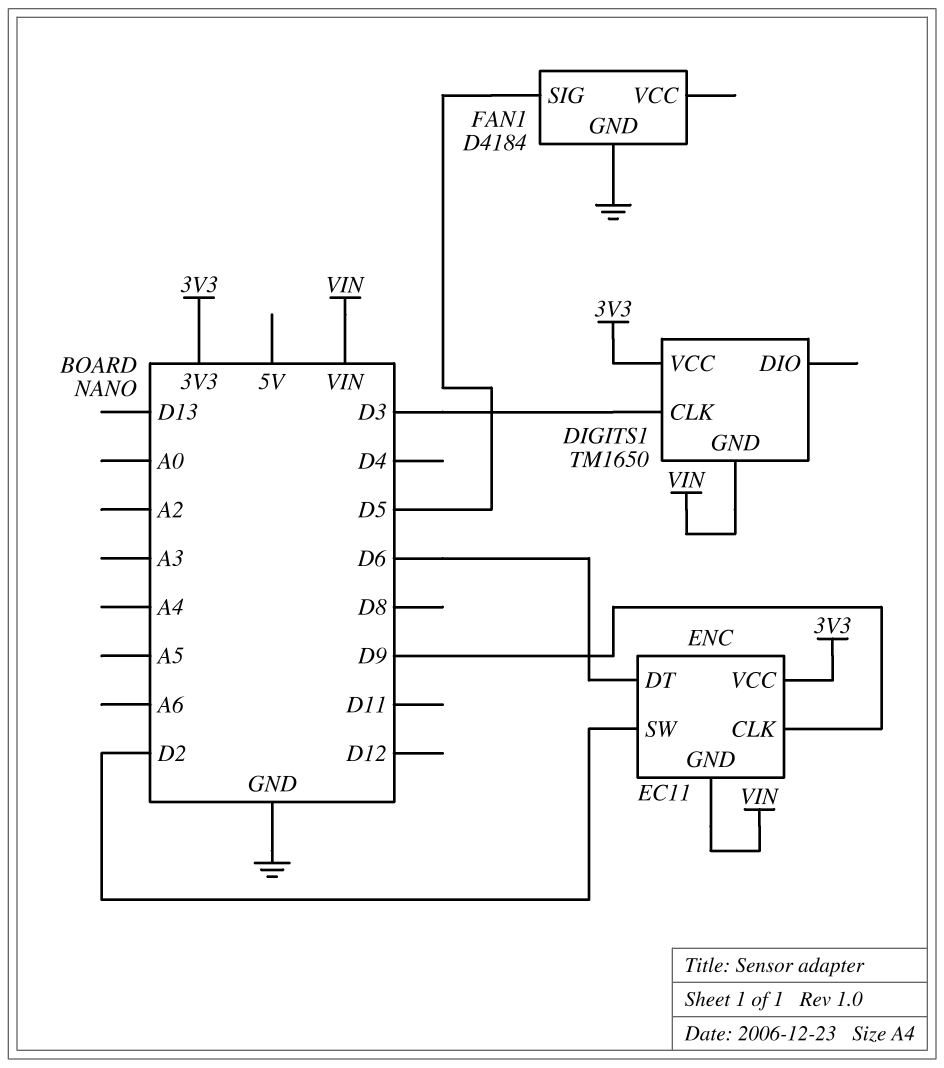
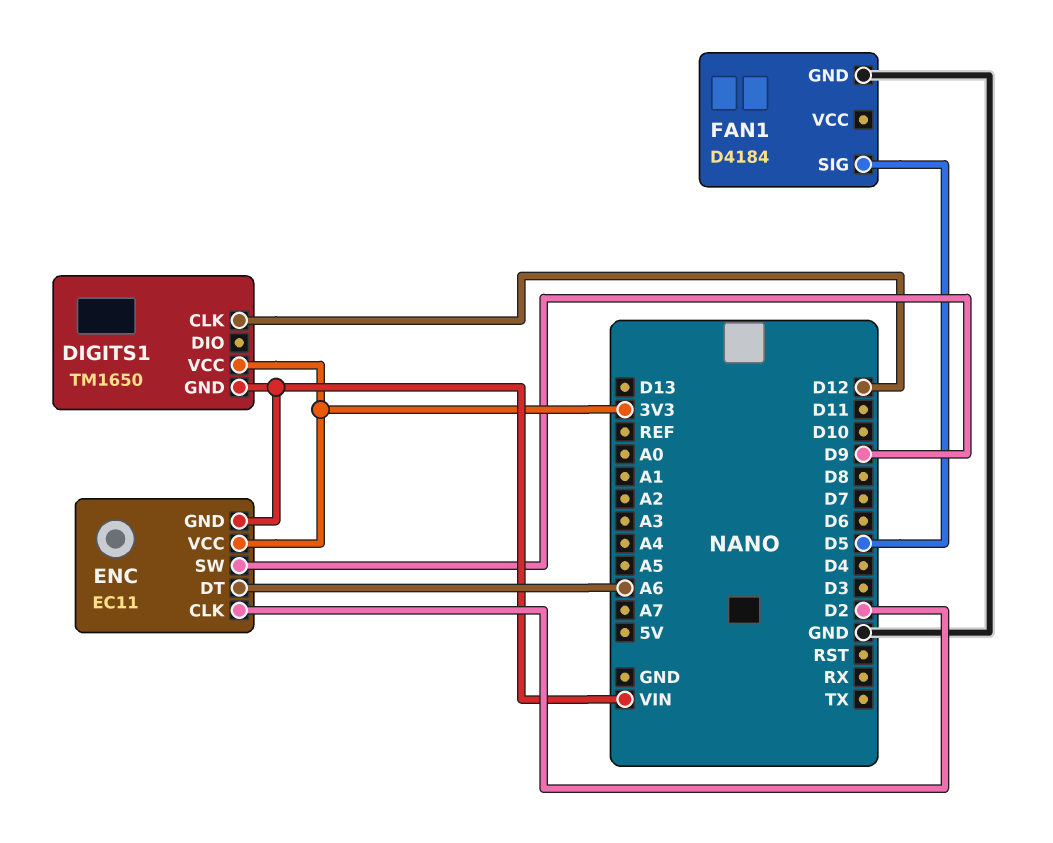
DIGITS1 pin CLK: D3 -> D12
ENC pin CLK: D9 -> D2
ENC pin DT: D6 -> A6
ENC pin SW: D2 -> D9

